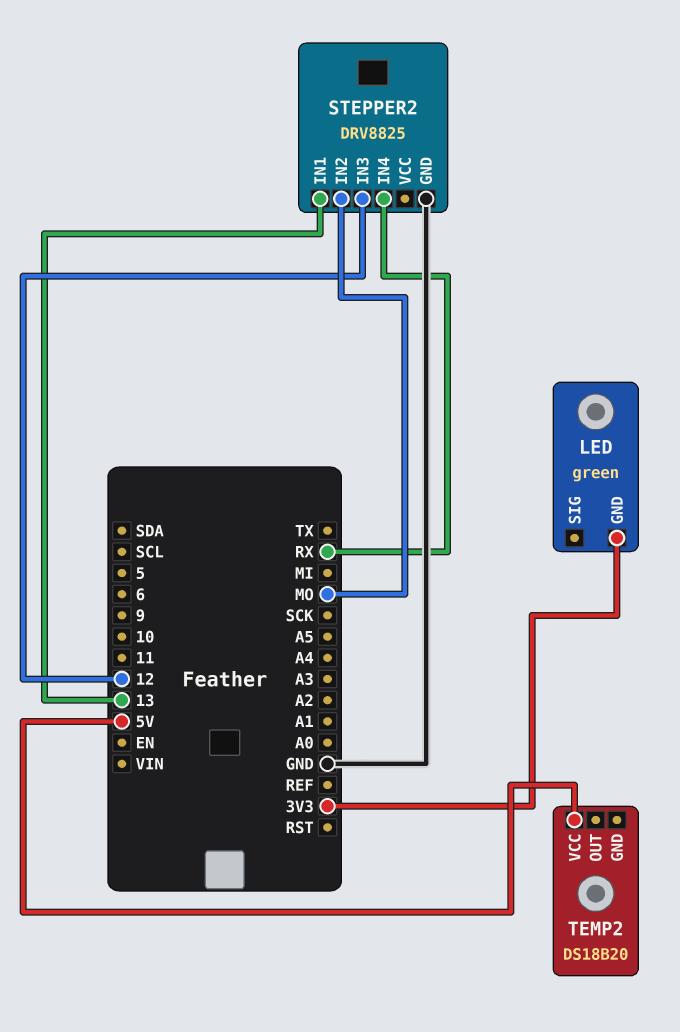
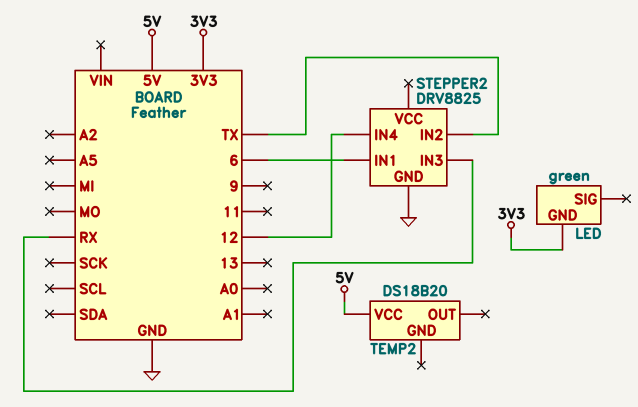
STEPPER2 pin IN1: 13 -> 6
STEPPER2 pin IN2: MO -> TX
STEPPER2 pin IN3: 12 -> RX
STEPPER2 pin IN4: RX -> 12

